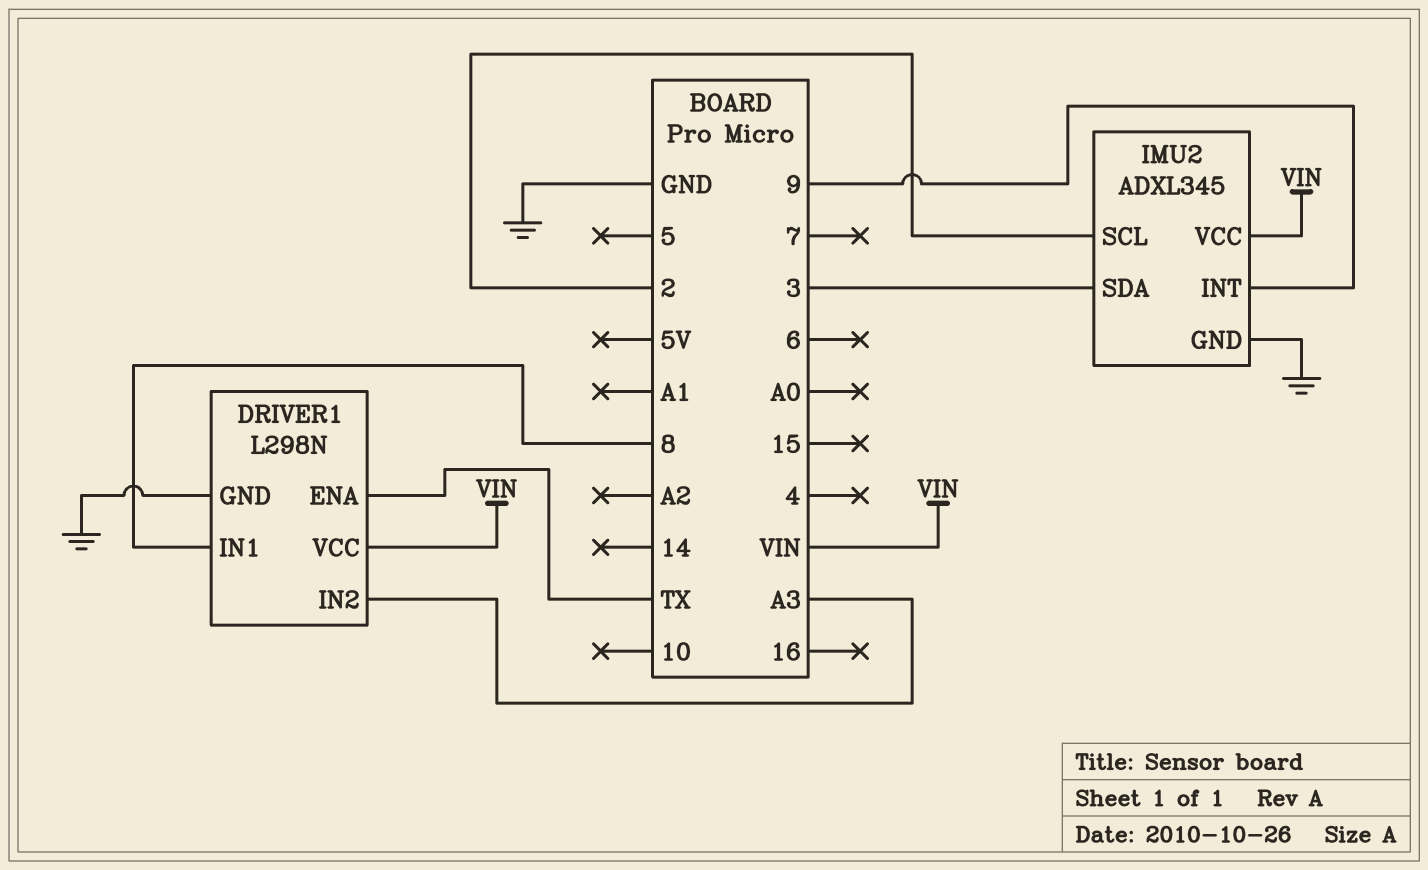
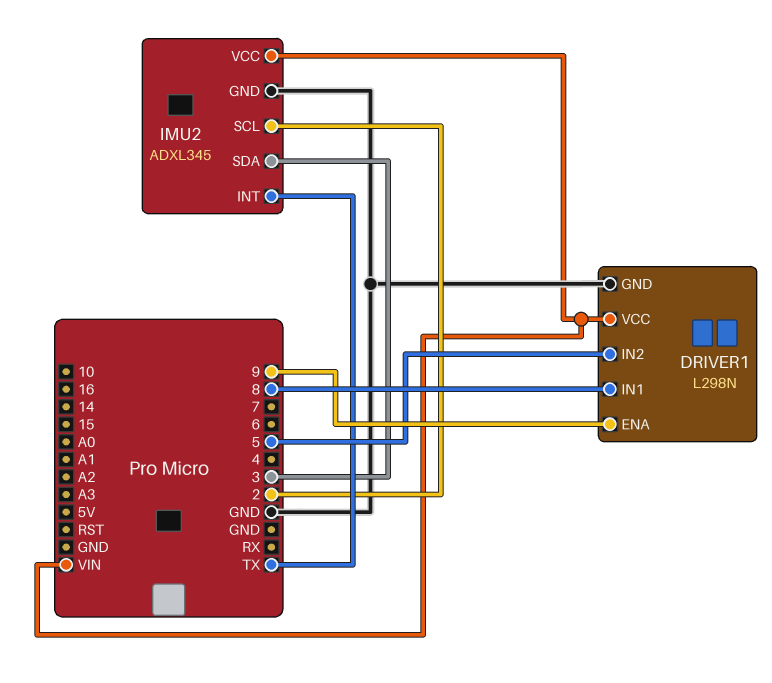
DRIVER1 pin ENA: TX -> 9
DRIVER1 pin IN2: A3 -> 5
IMU2 pin INT: 9 -> TX

